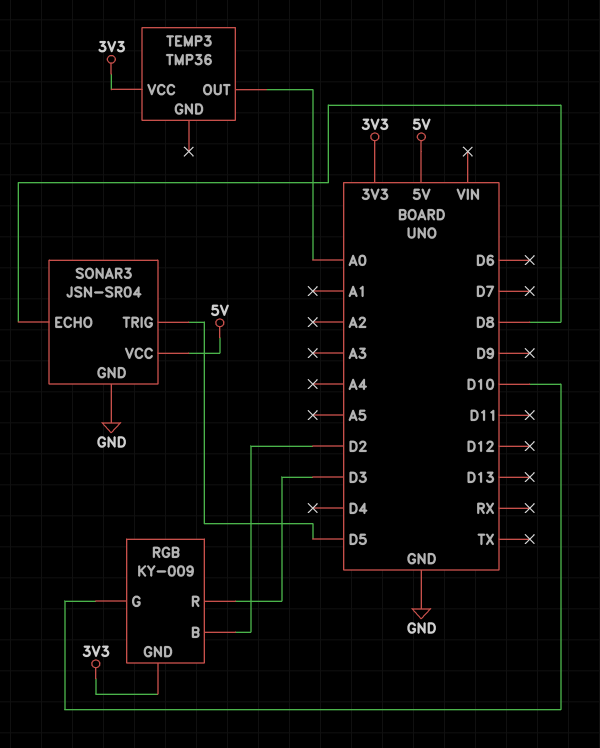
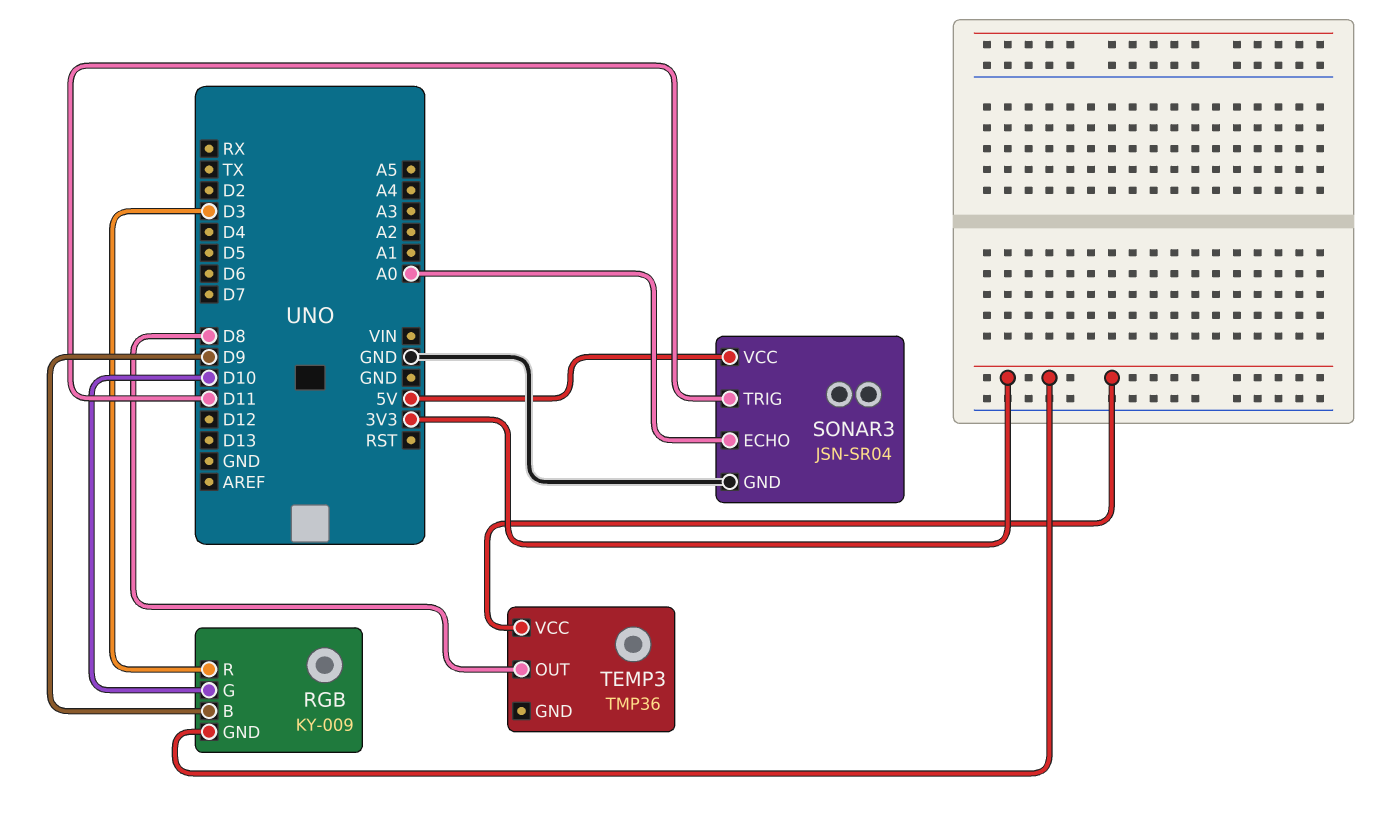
RGB pin B: D2 -> D9
SONAR3 pin ECHO: D8 -> A0
SONAR3 pin TRIG: D5 -> D11
TEMP3 pin OUT: A0 -> D8

